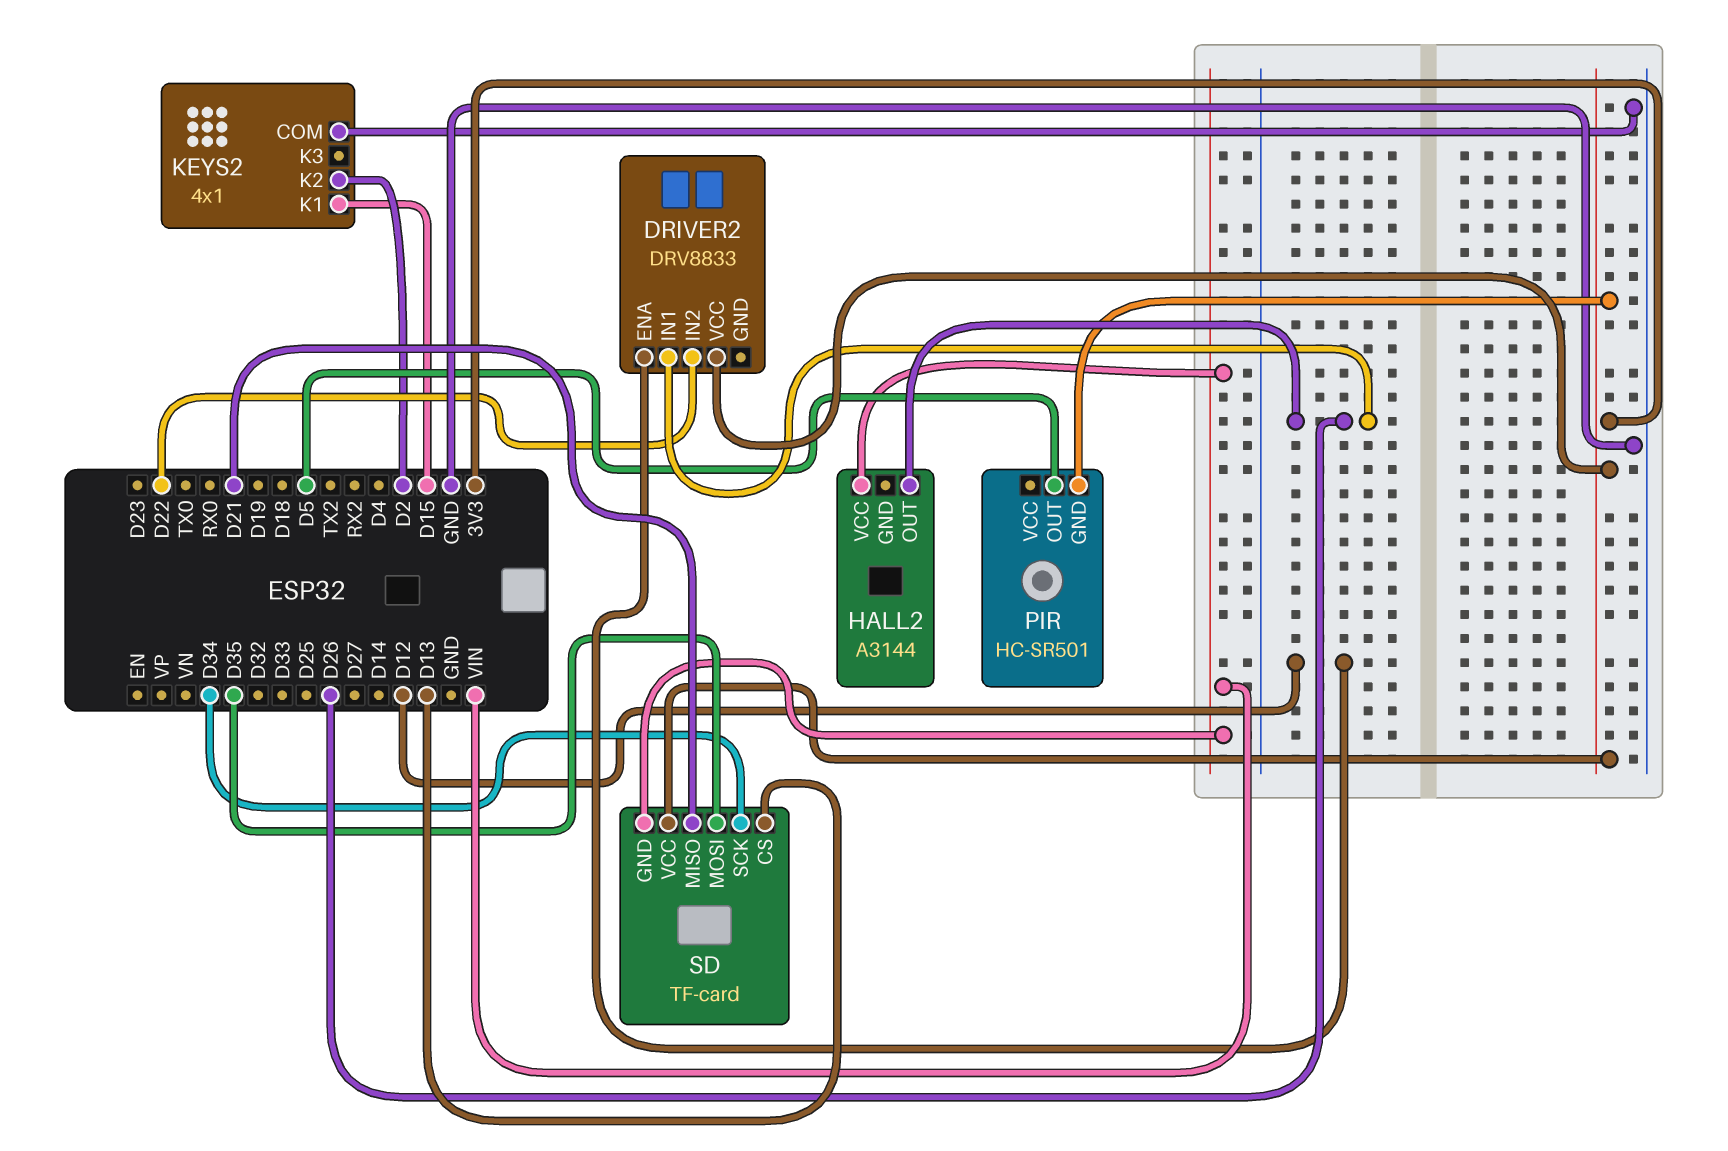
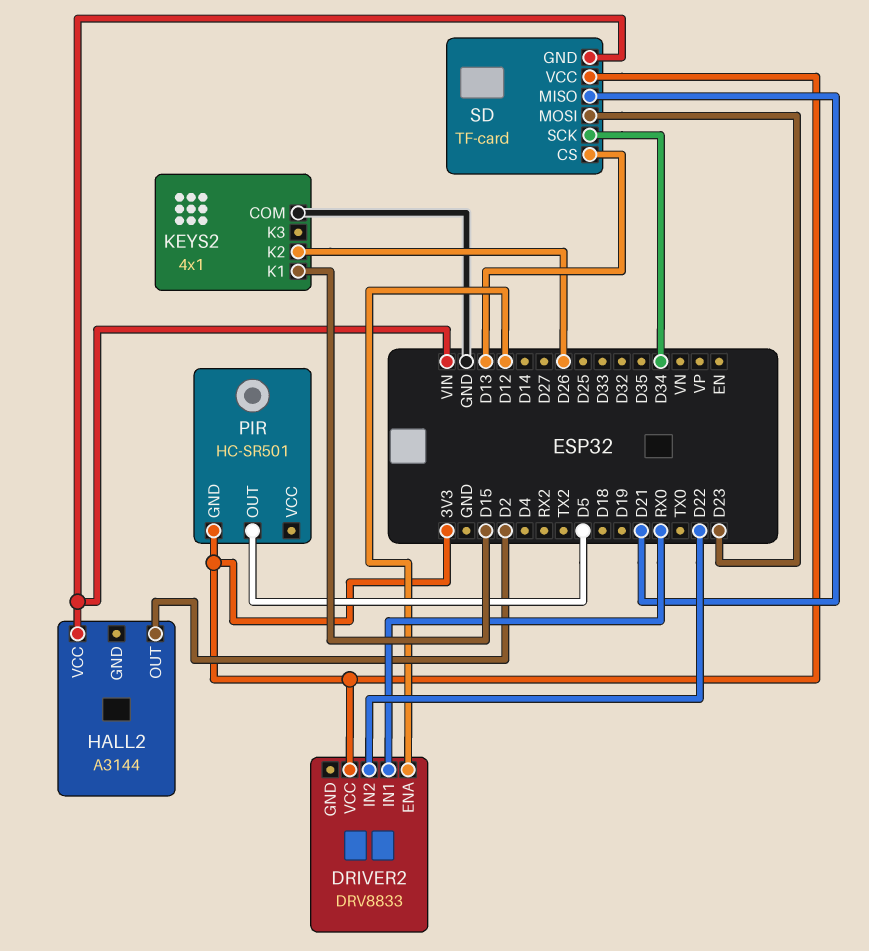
DRIVER2 pin IN1: D26 -> RX0
HALL2 pin OUT: D26 -> D2
KEYS2 pin K2: D2 -> D26
SD pin MOSI: D35 -> D23

